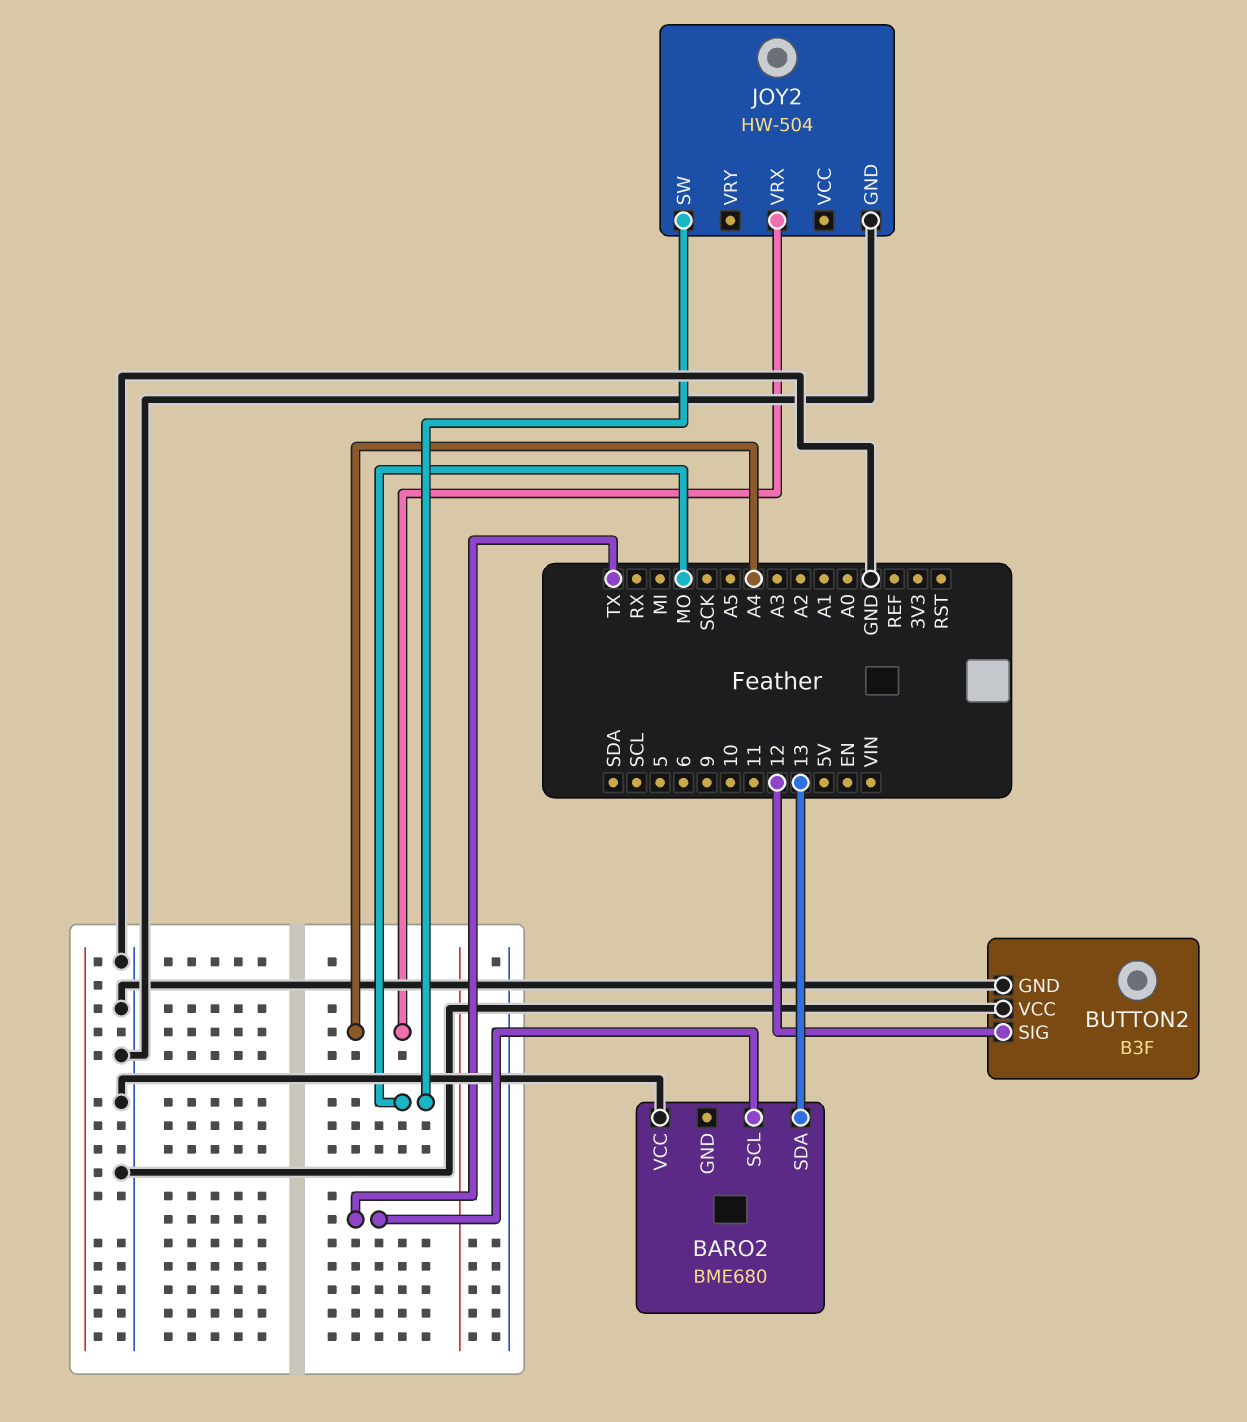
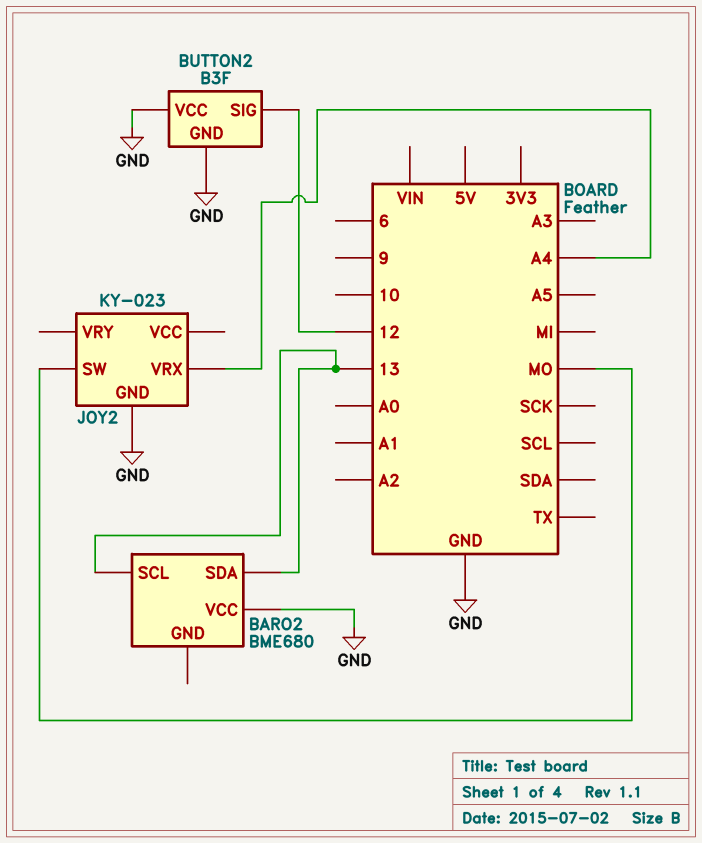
BARO2 pin SCL: TX -> 13
JOY2: HW-504 -> KY-023

